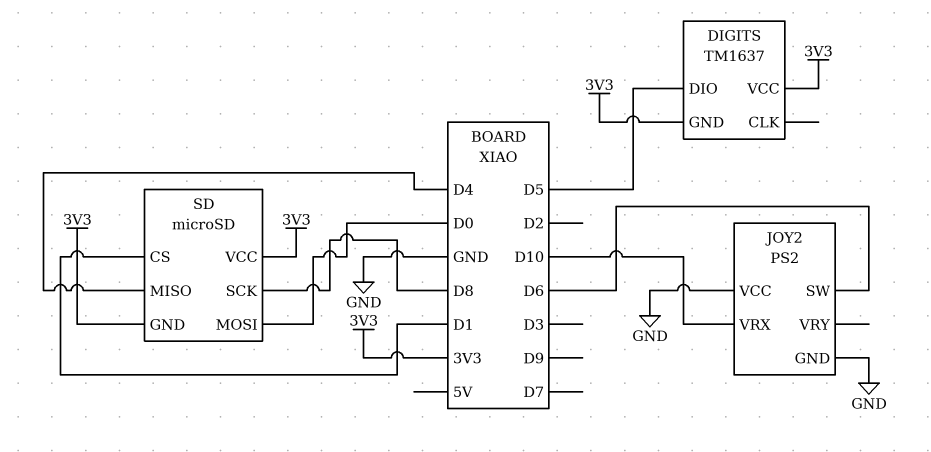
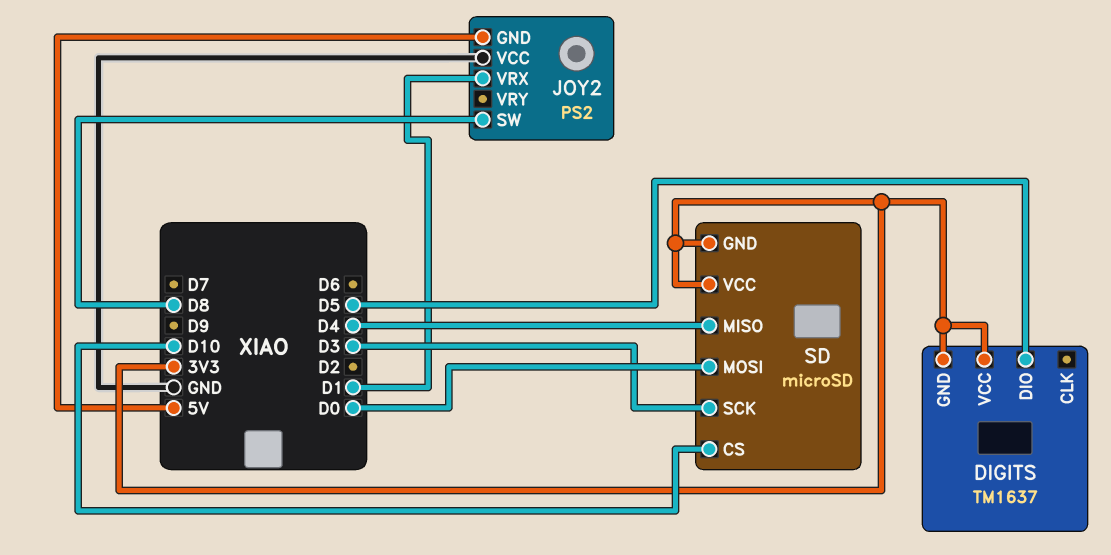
JOY2 pin GND: GND -> 5V
JOY2 pin SW: D6 -> D8
JOY2 pin VRX: D10 -> D1
SD pin CS: D1 -> D10
SD pin SCK: D8 -> D3

